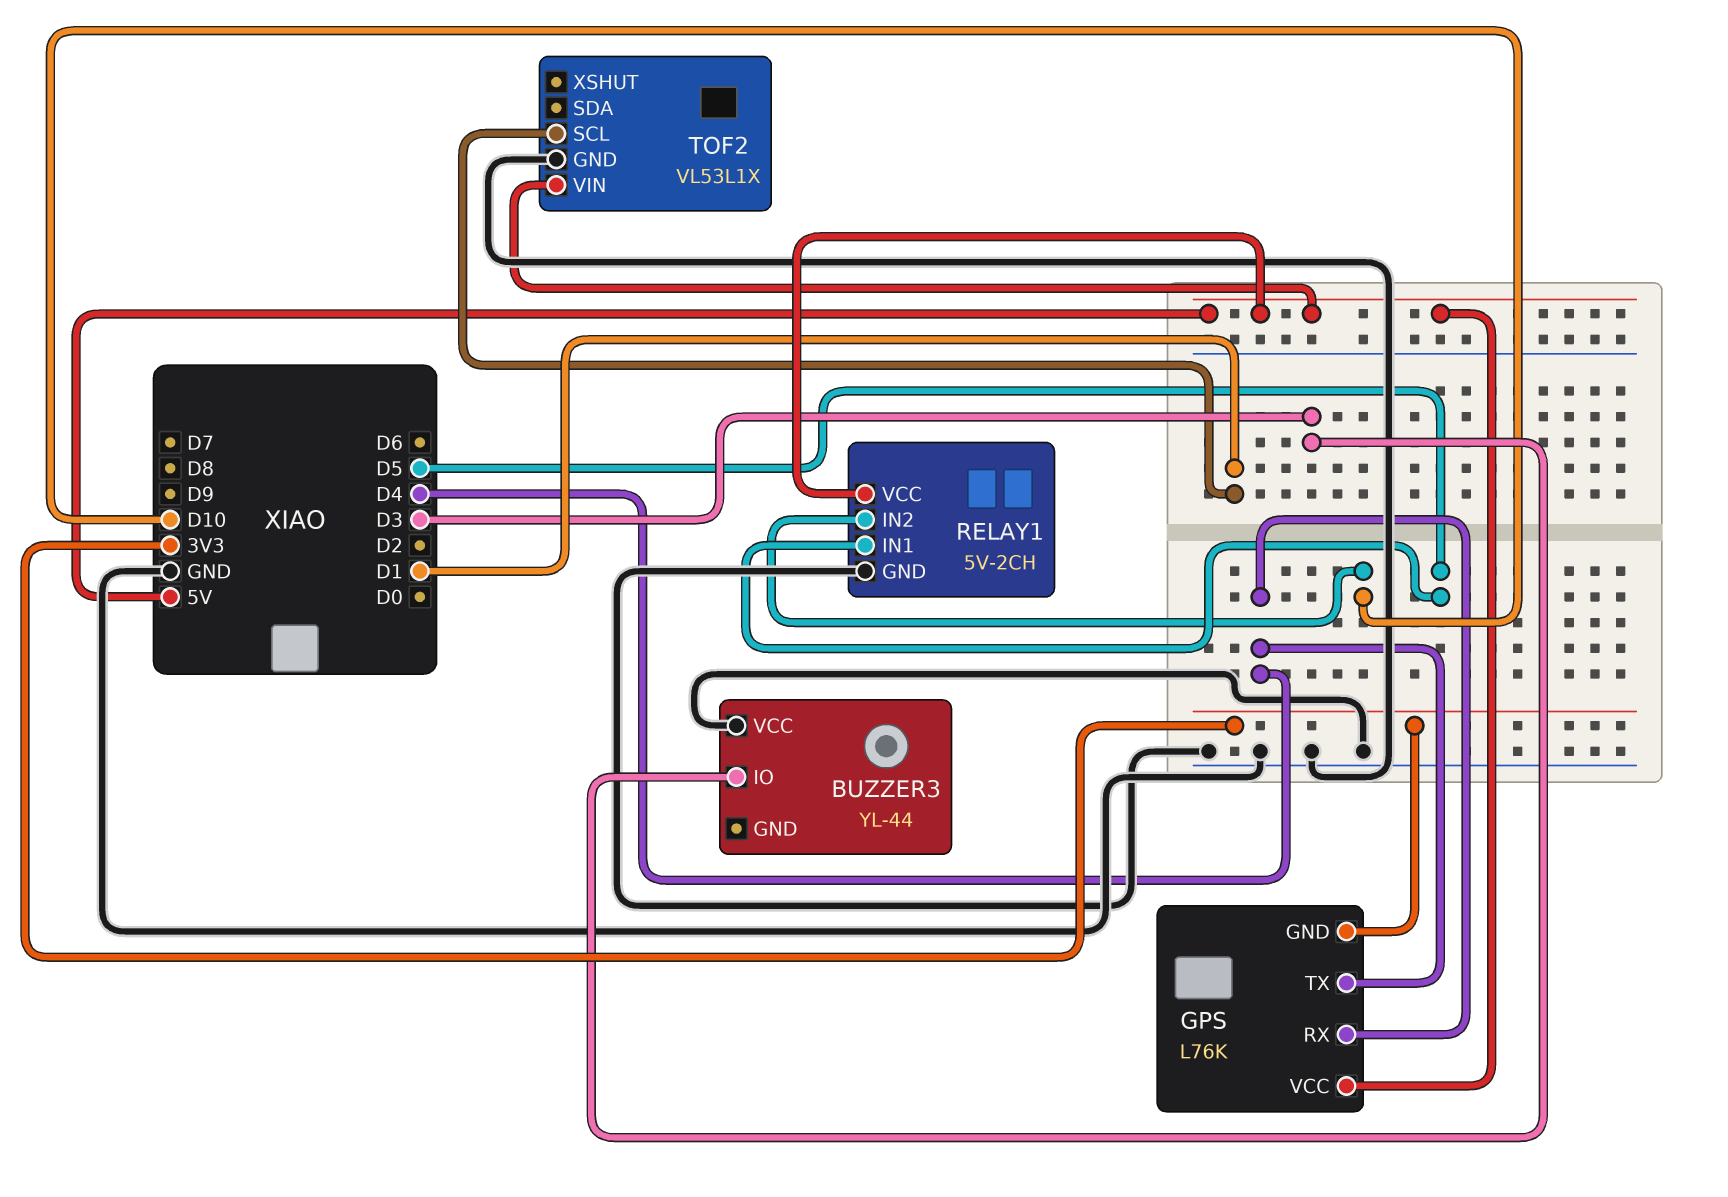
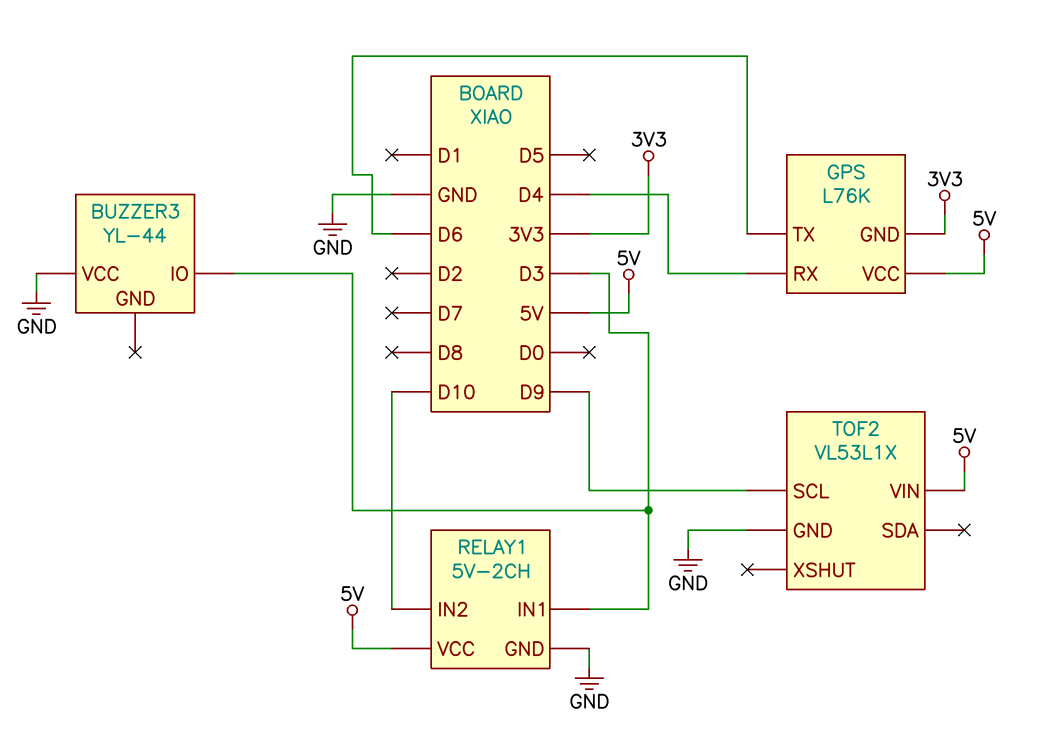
GPS pin TX: D4 -> D6
RELAY1 pin IN1: D5 -> D3
TOF2 pin SCL: D1 -> D9

